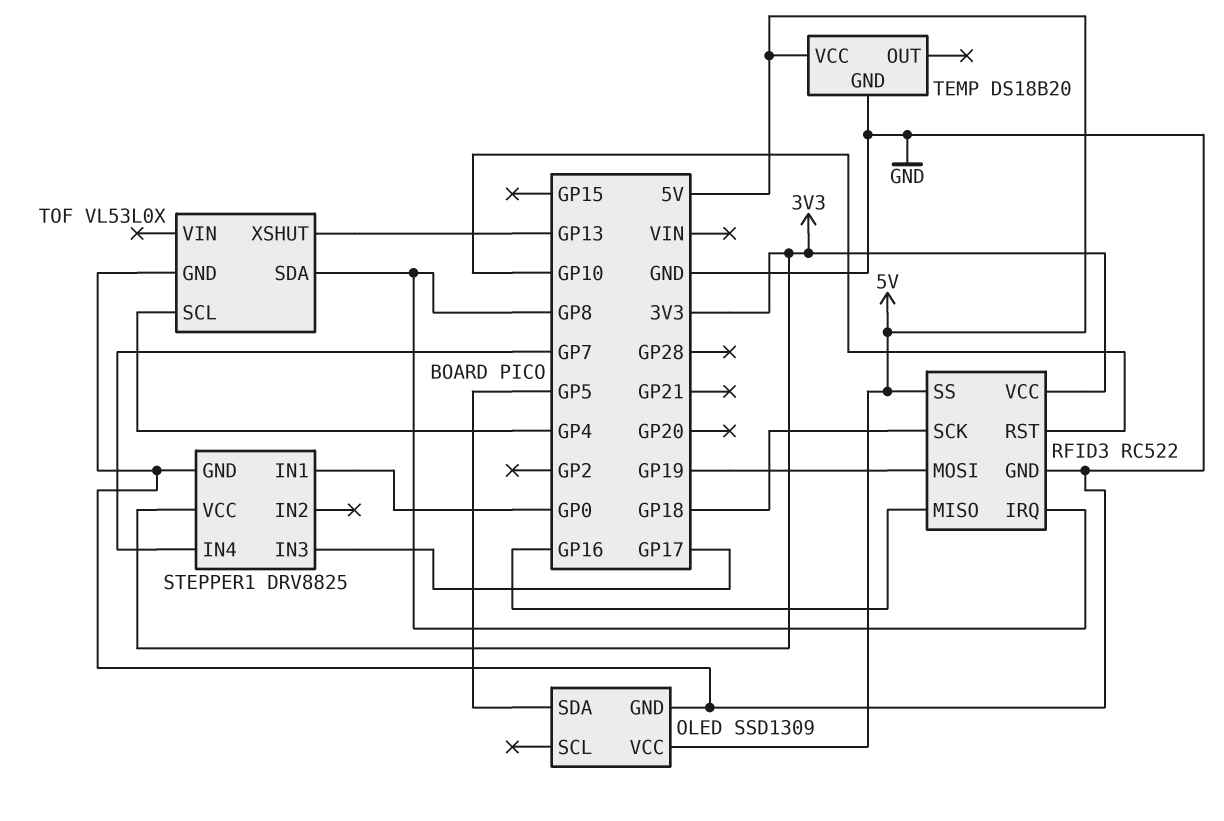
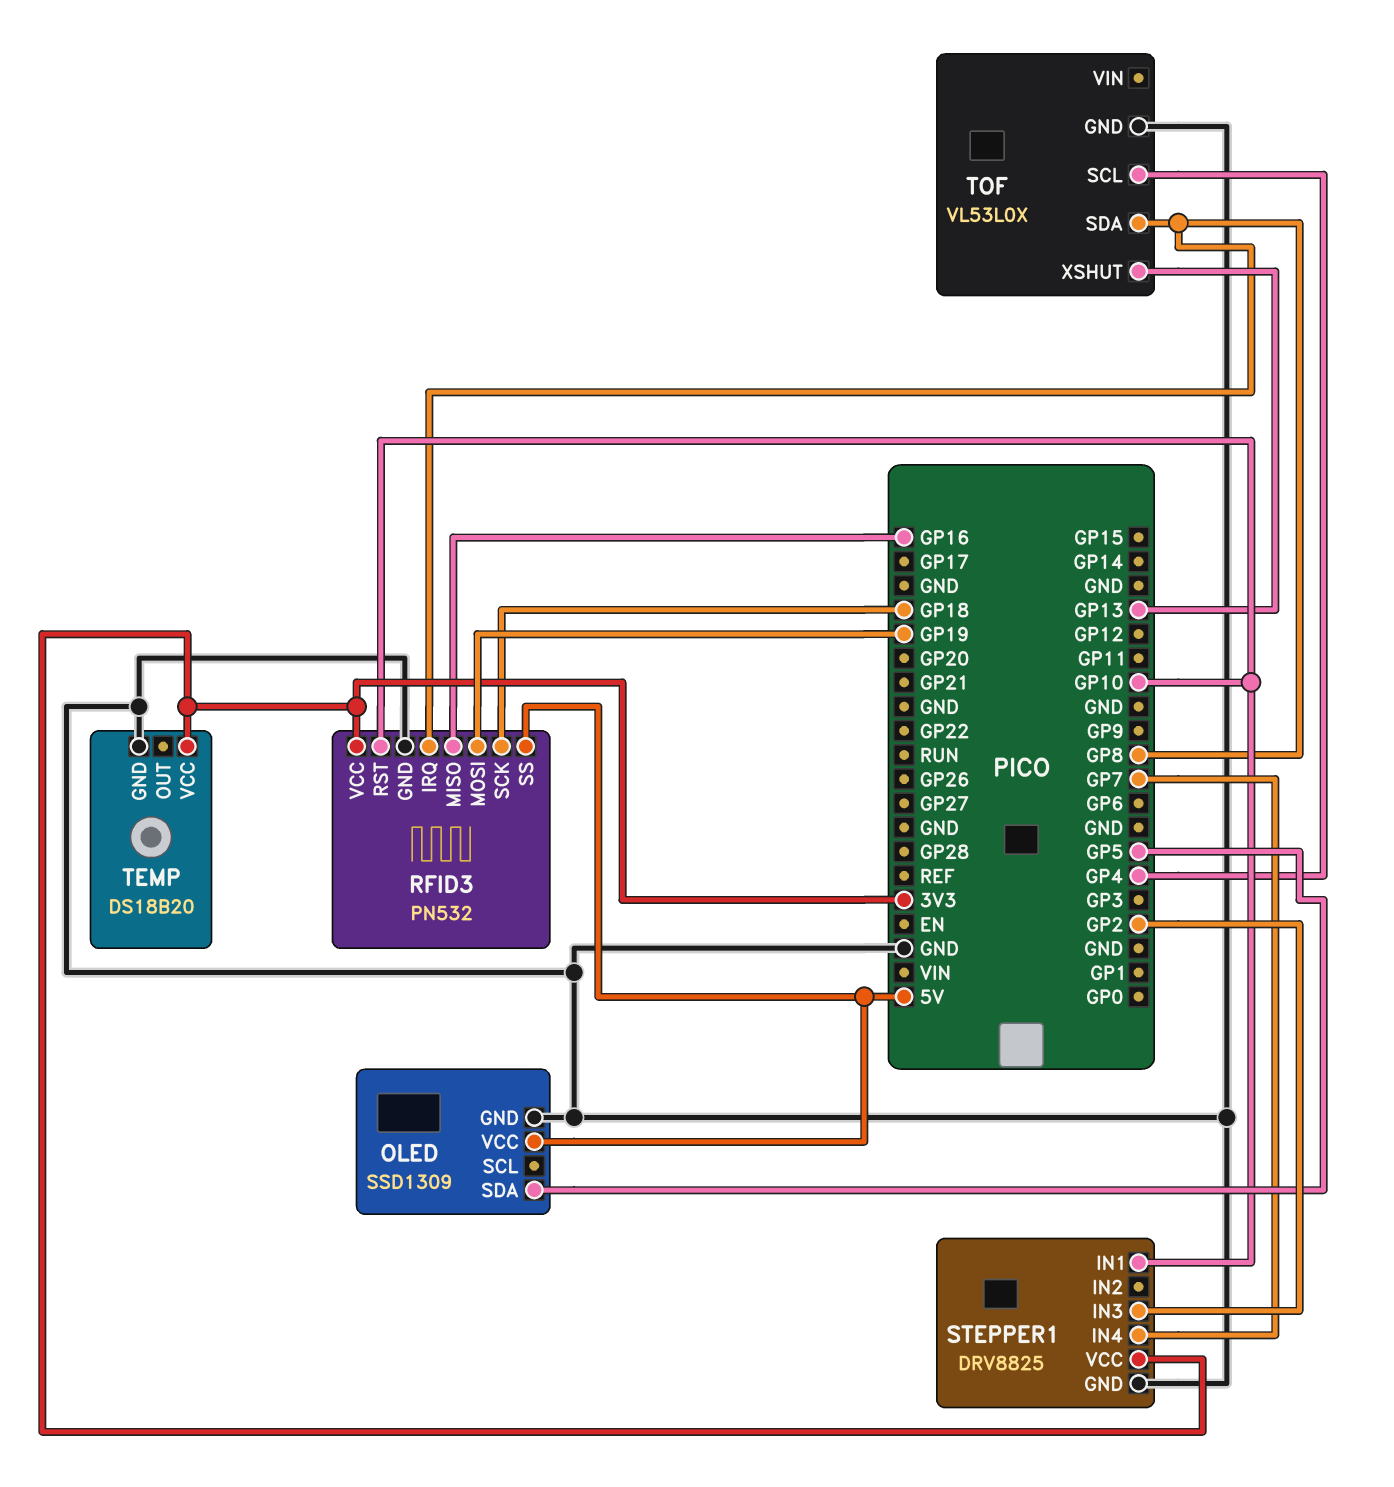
RFID3: RC522 -> PN532
STEPPER1 pin IN1: GP0 -> GP10
STEPPER1 pin IN3: GP17 -> GP2
TEMP pin VCC: 5V -> 3V3

